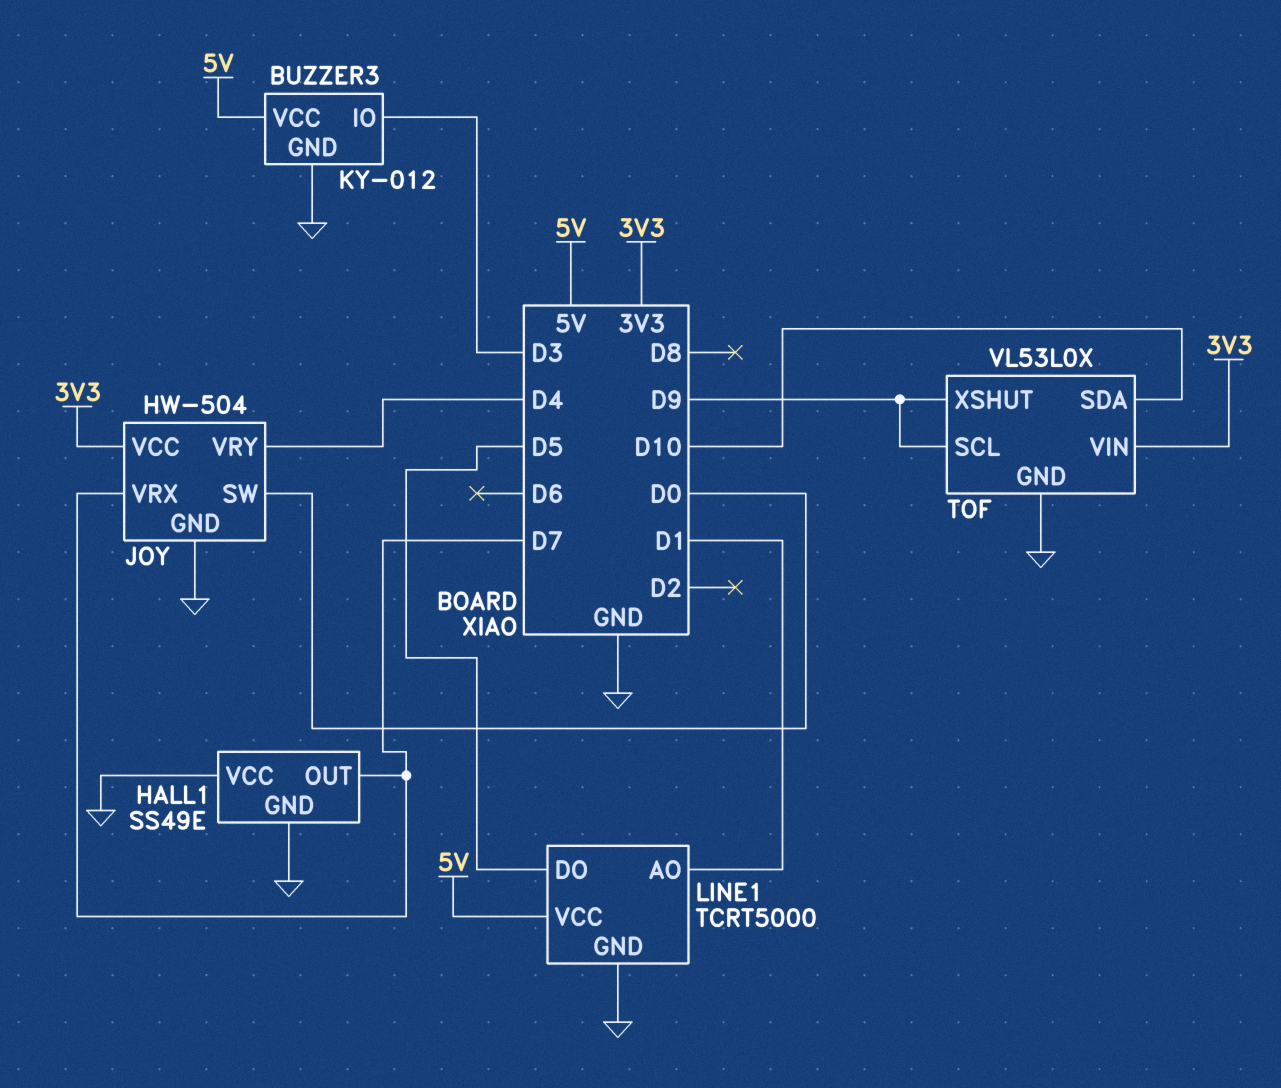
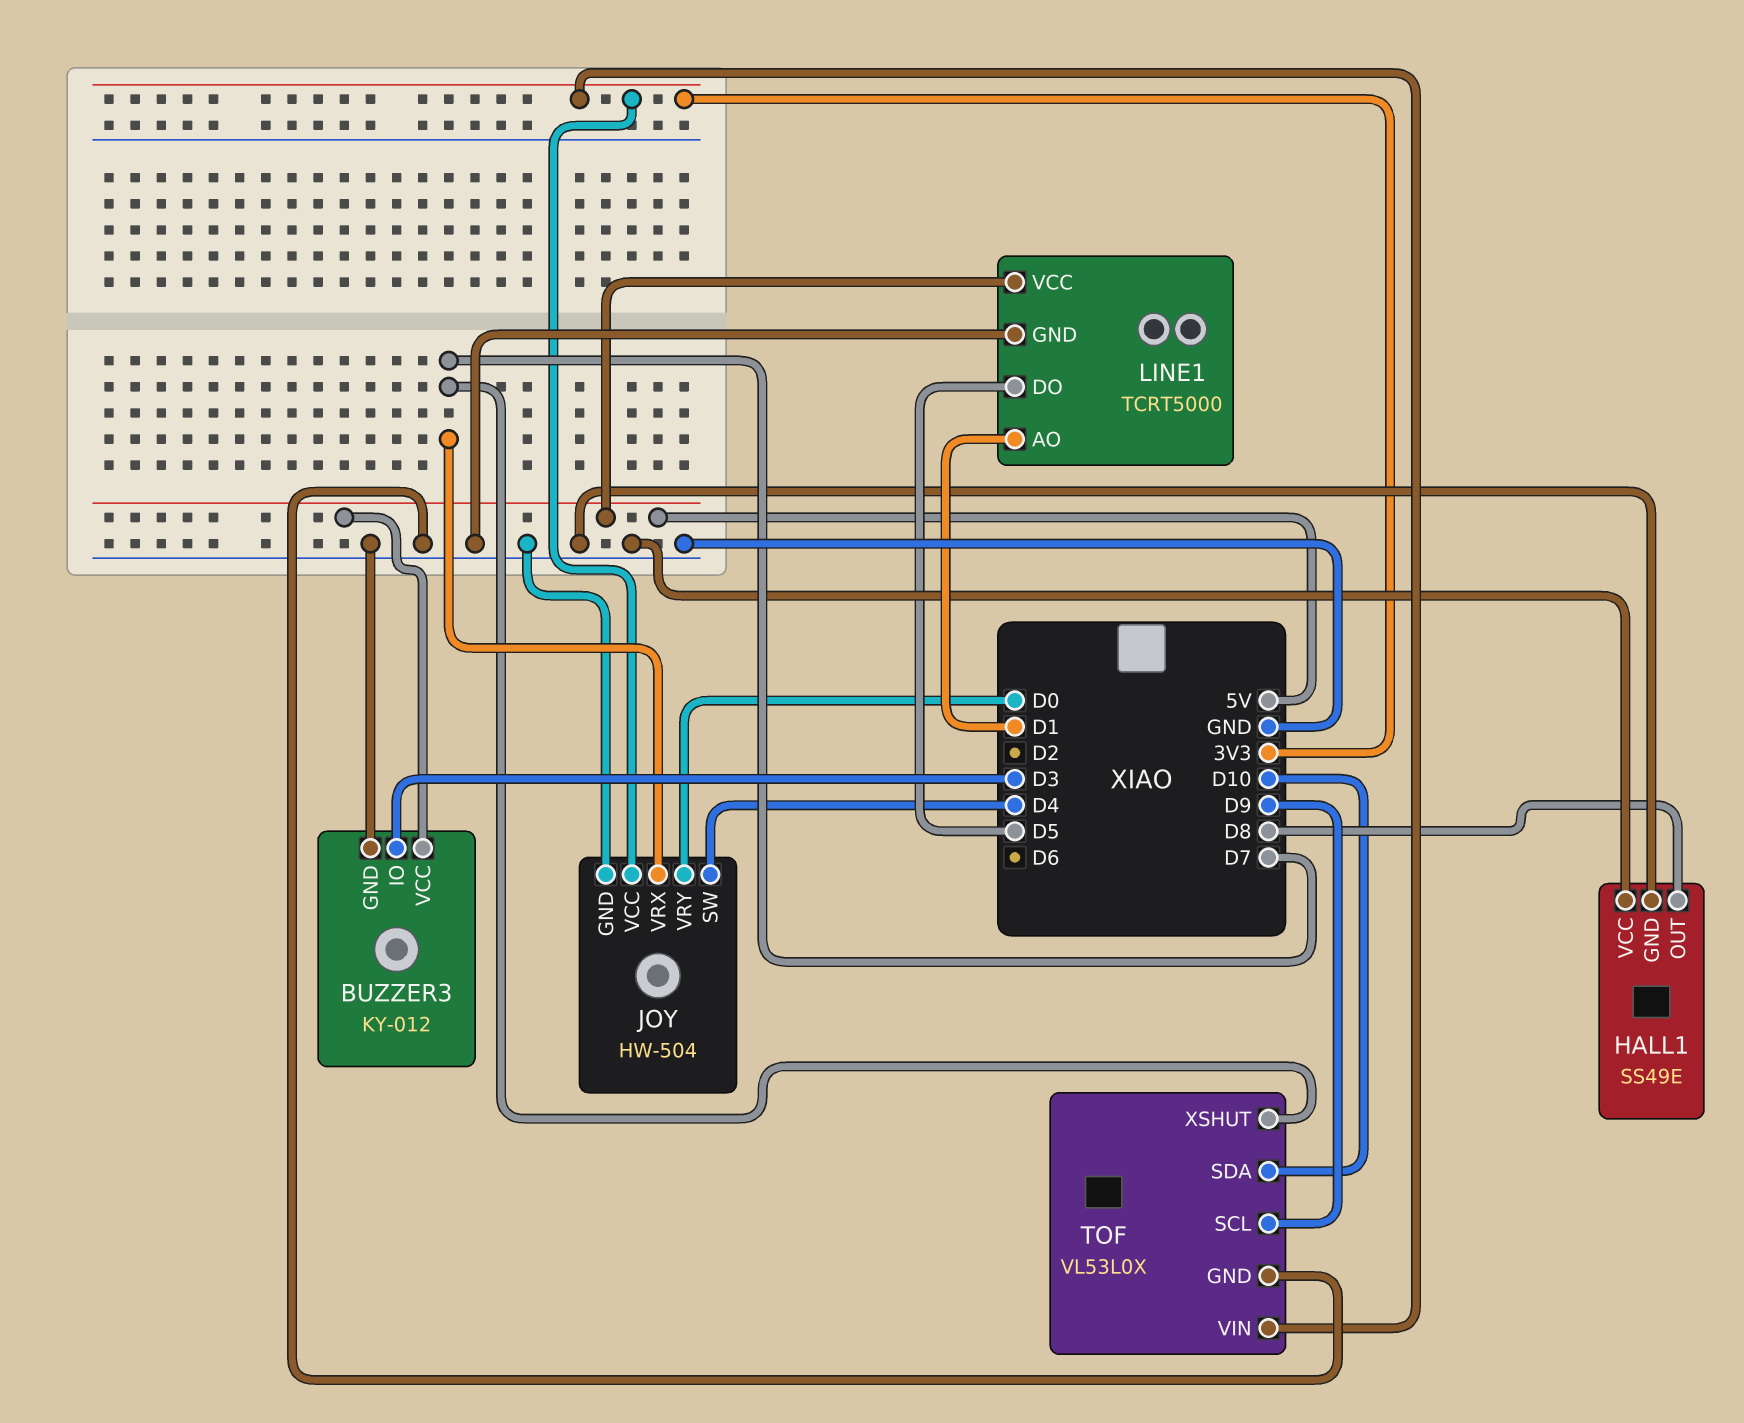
HALL1 pin OUT: D7 -> D8
JOY pin SW: D0 -> D4
JOY pin VRY: D4 -> D0
TOF pin XSHUT: D9 -> D7

